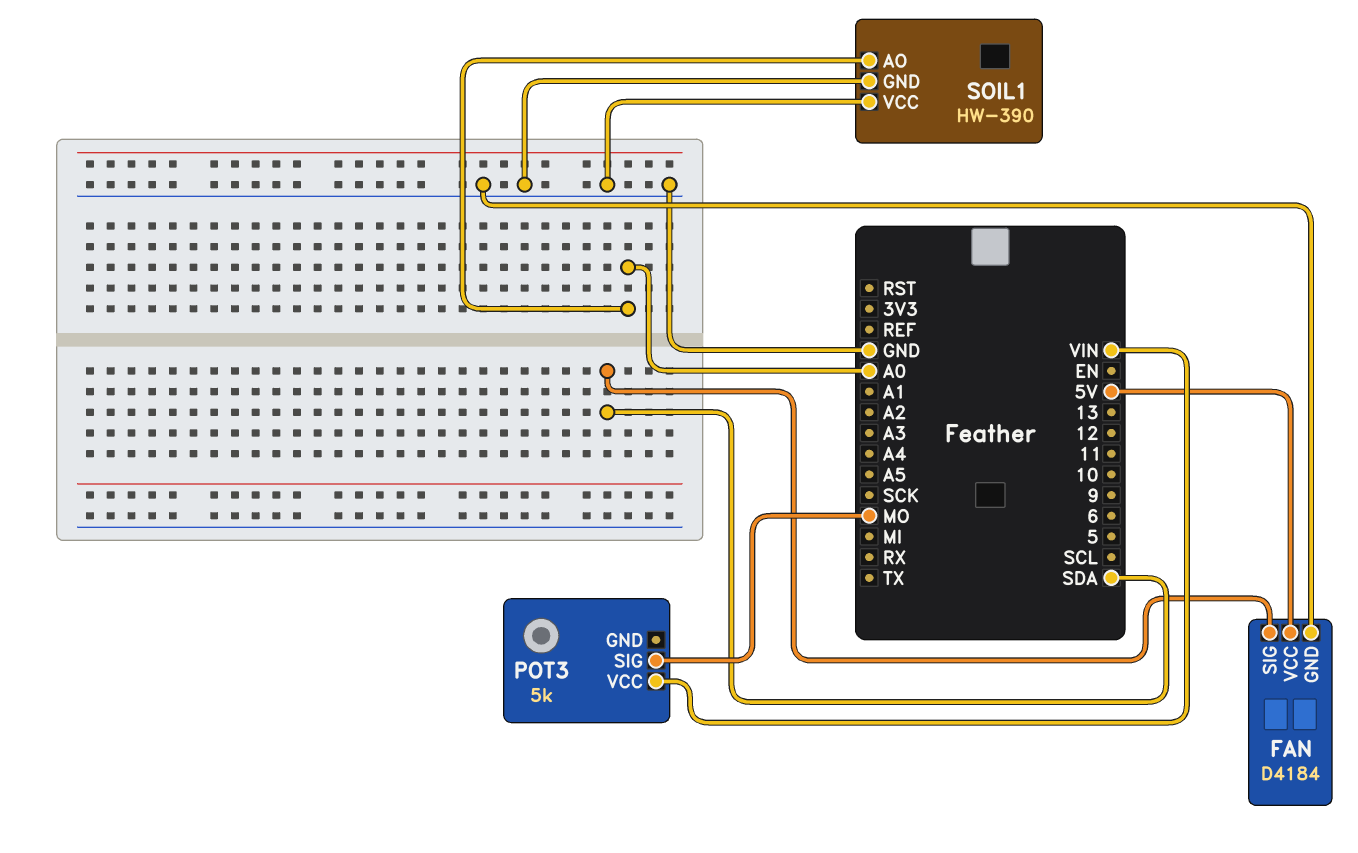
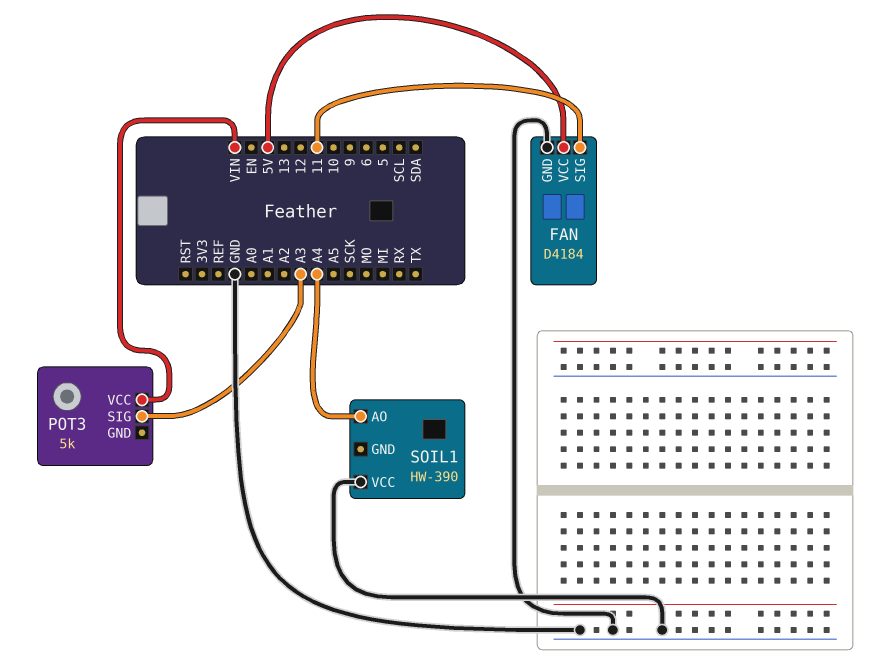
FAN pin SIG: SDA -> 11
POT3 pin SIG: MO -> A3
SOIL1 pin AO: A0 -> A4
SOIL1 pin GND: GND -> none

